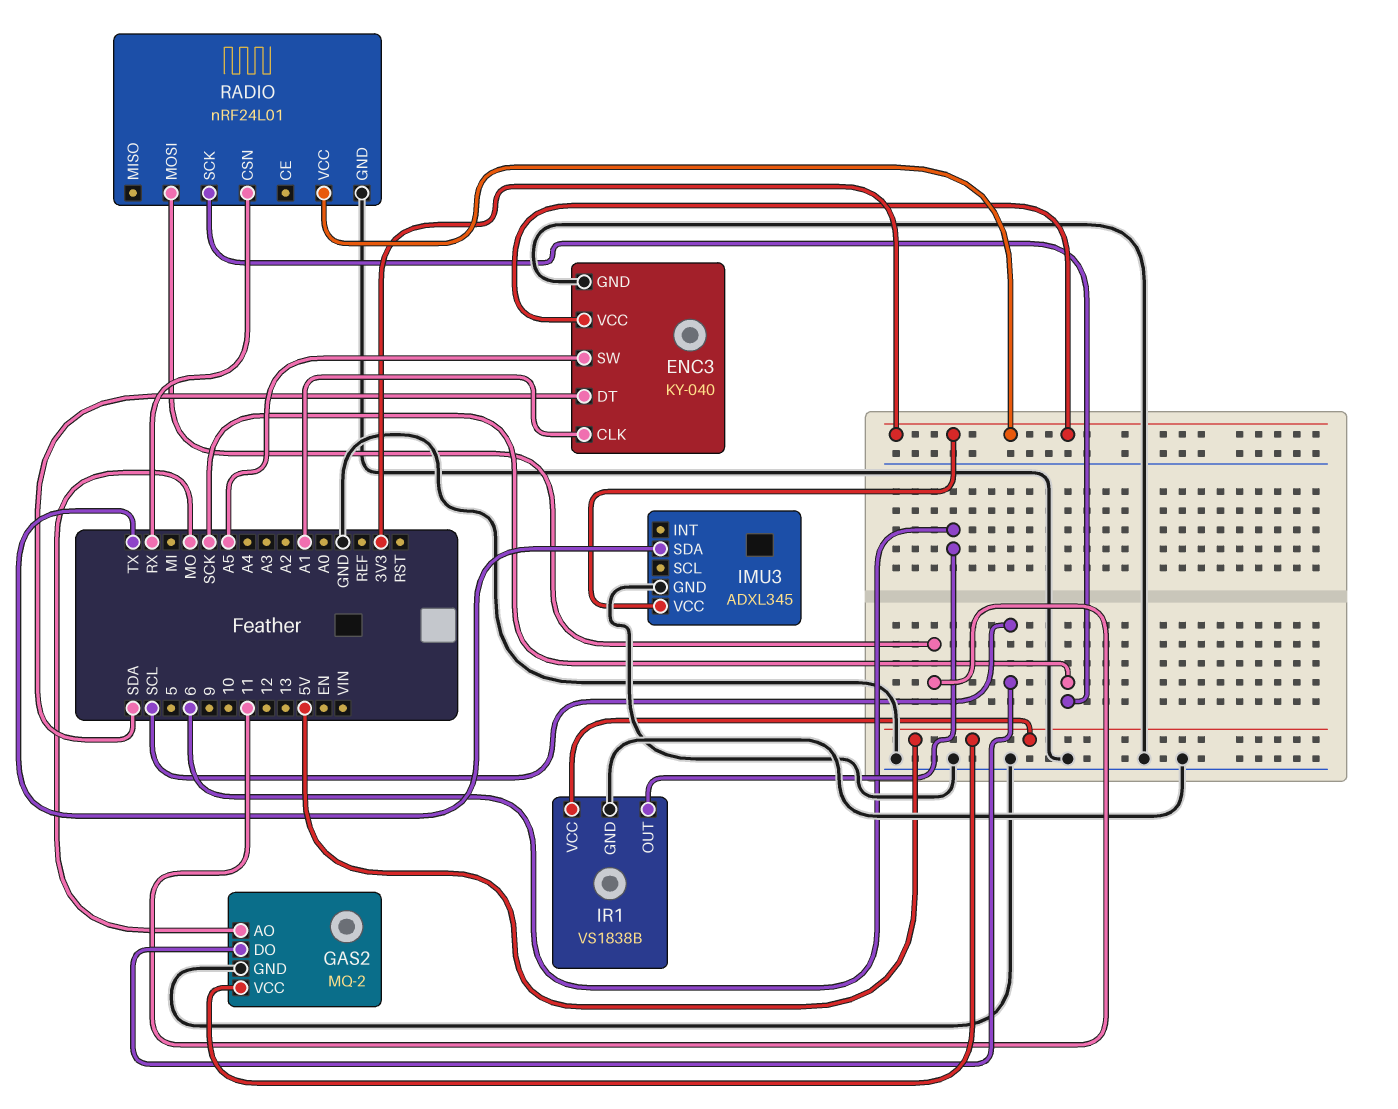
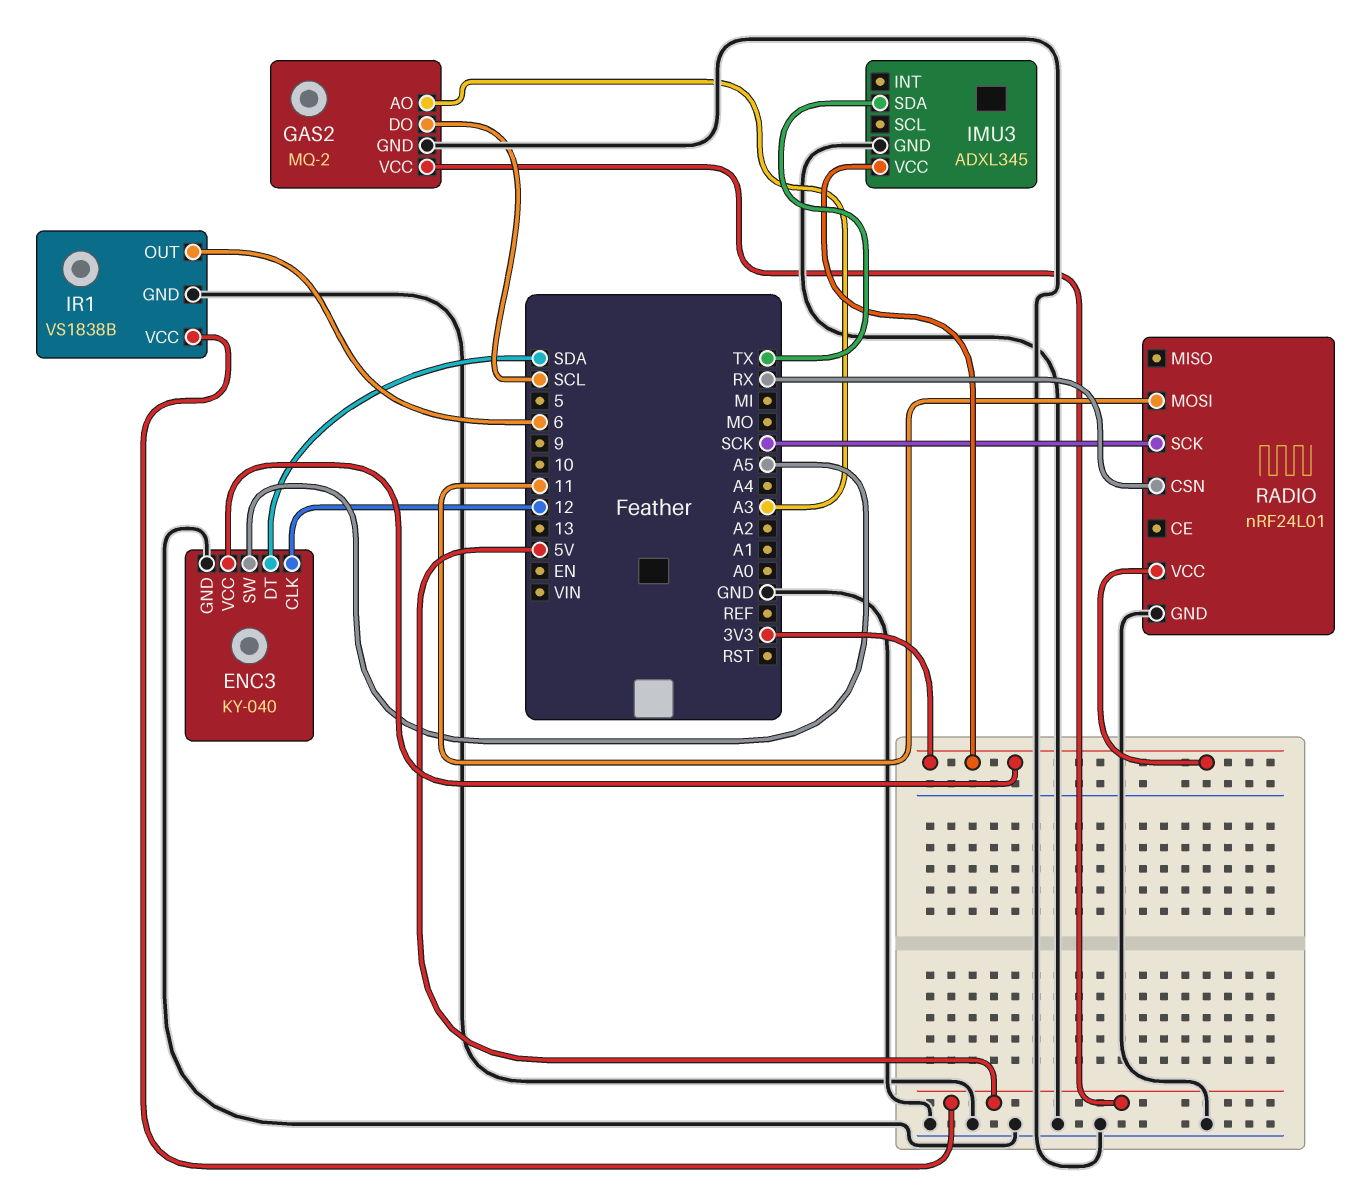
ENC3 pin CLK: A1 -> 12
GAS2 pin AO: MO -> A3

